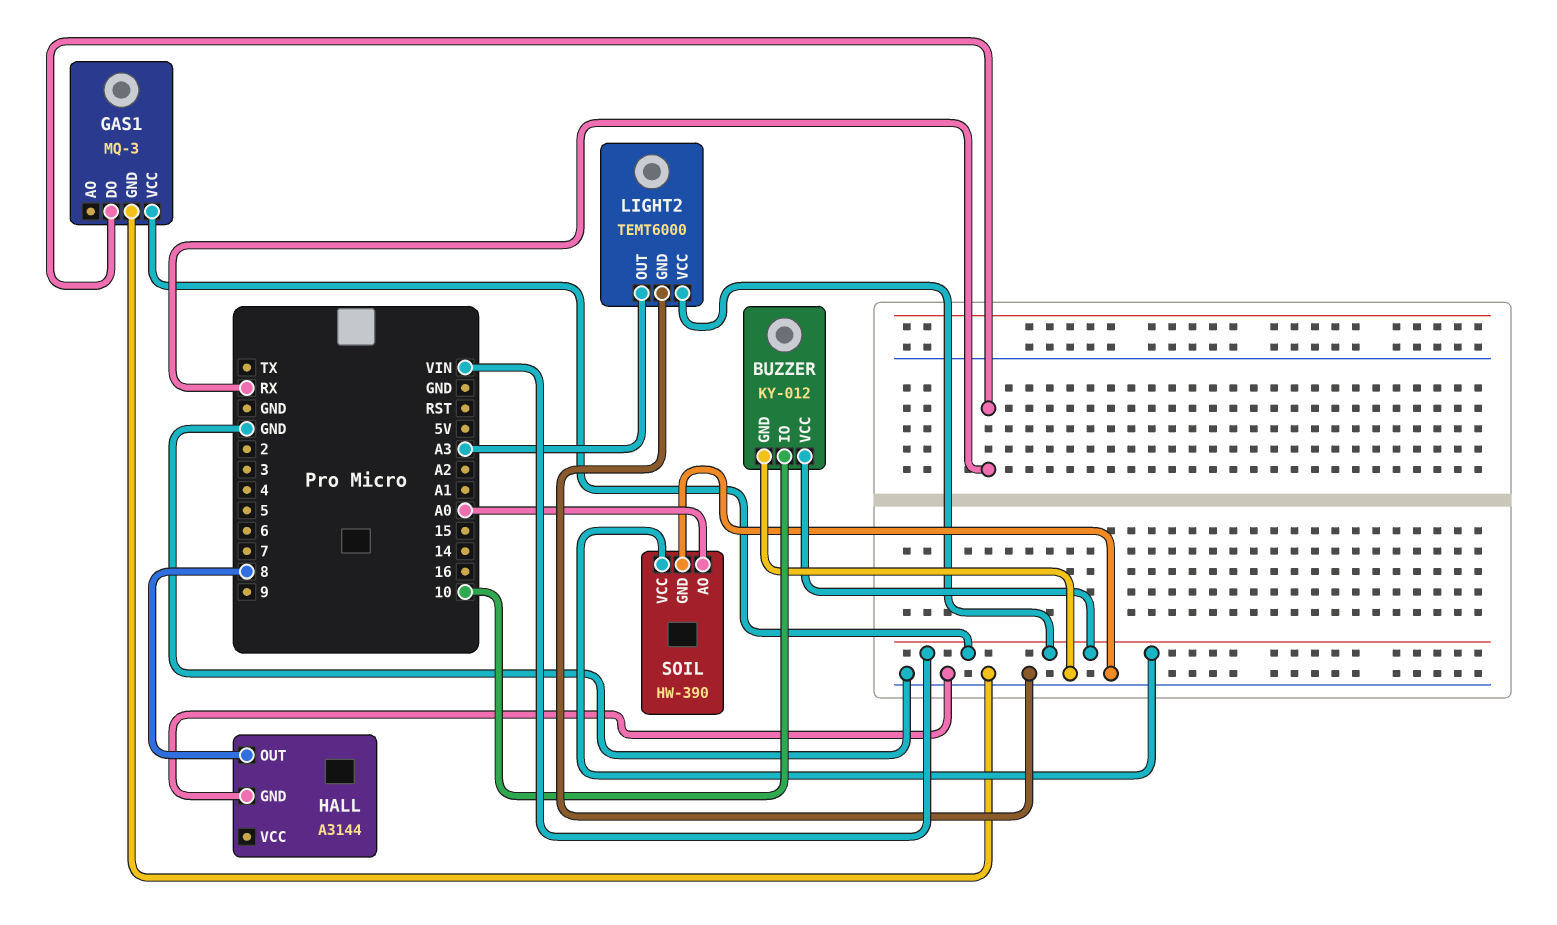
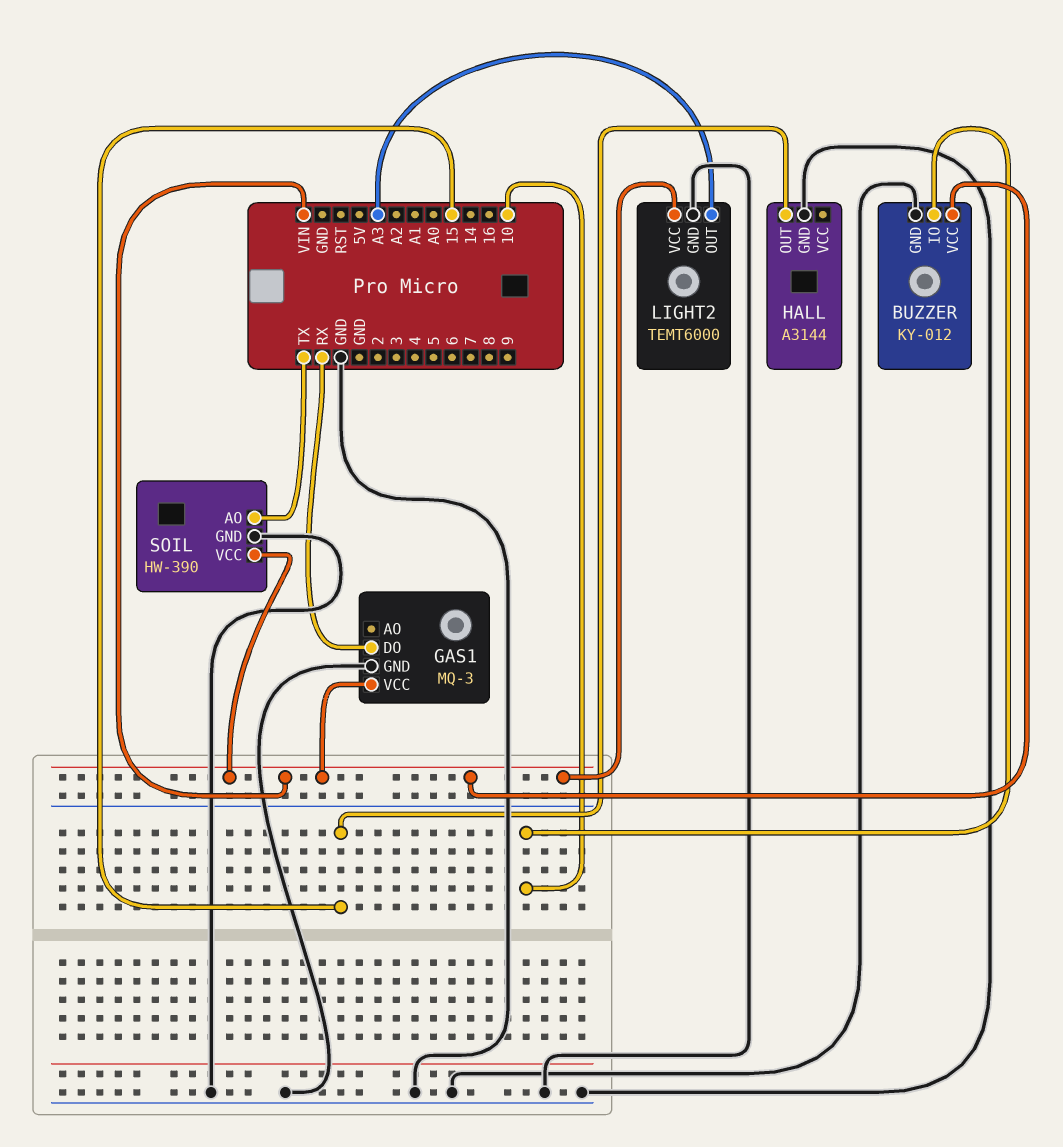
HALL pin OUT: 8 -> 15
SOIL pin AO: A0 -> TX

